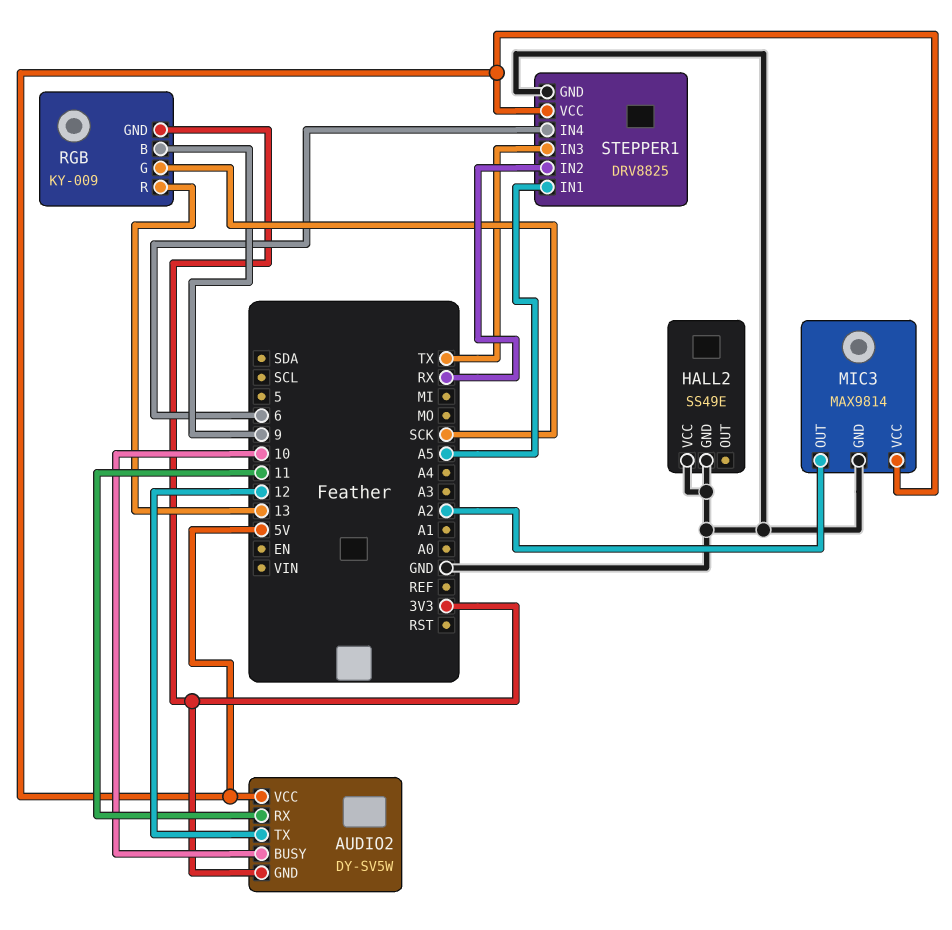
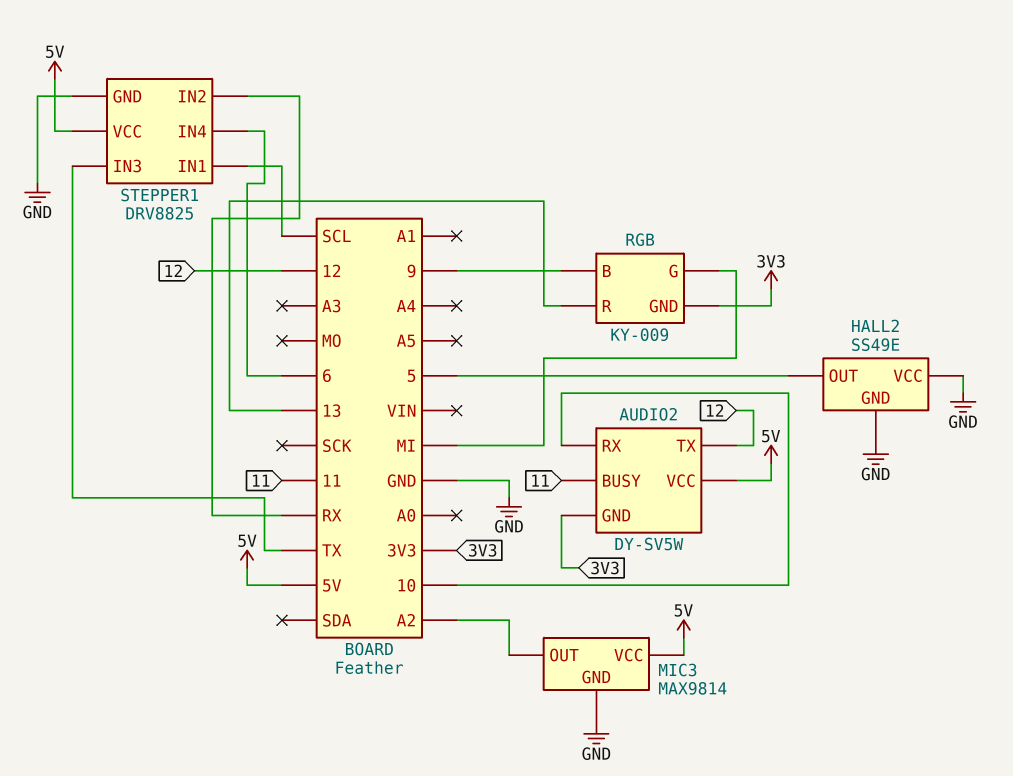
AUDIO2 pin BUSY: 10 -> 11
AUDIO2 pin RX: 11 -> 10
HALL2 pin OUT: none -> 5
RGB pin G: SCK -> MI
STEPPER1 pin IN1: A5 -> SCL

